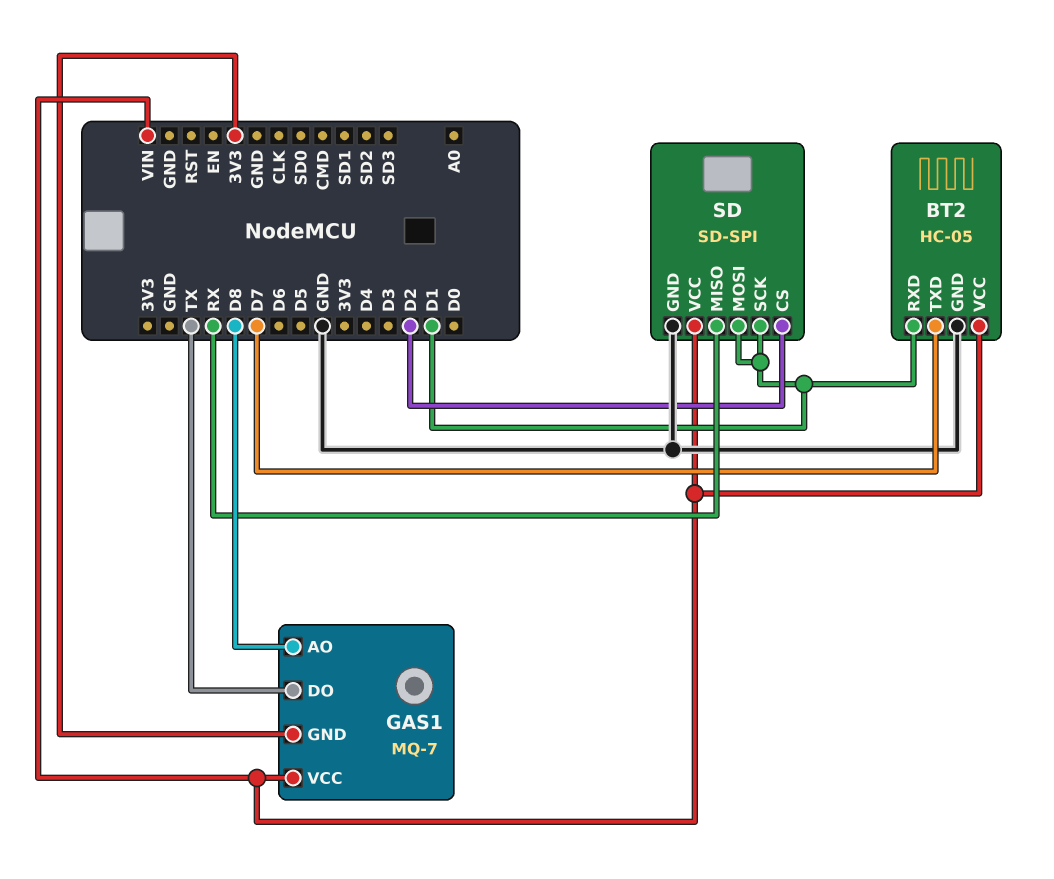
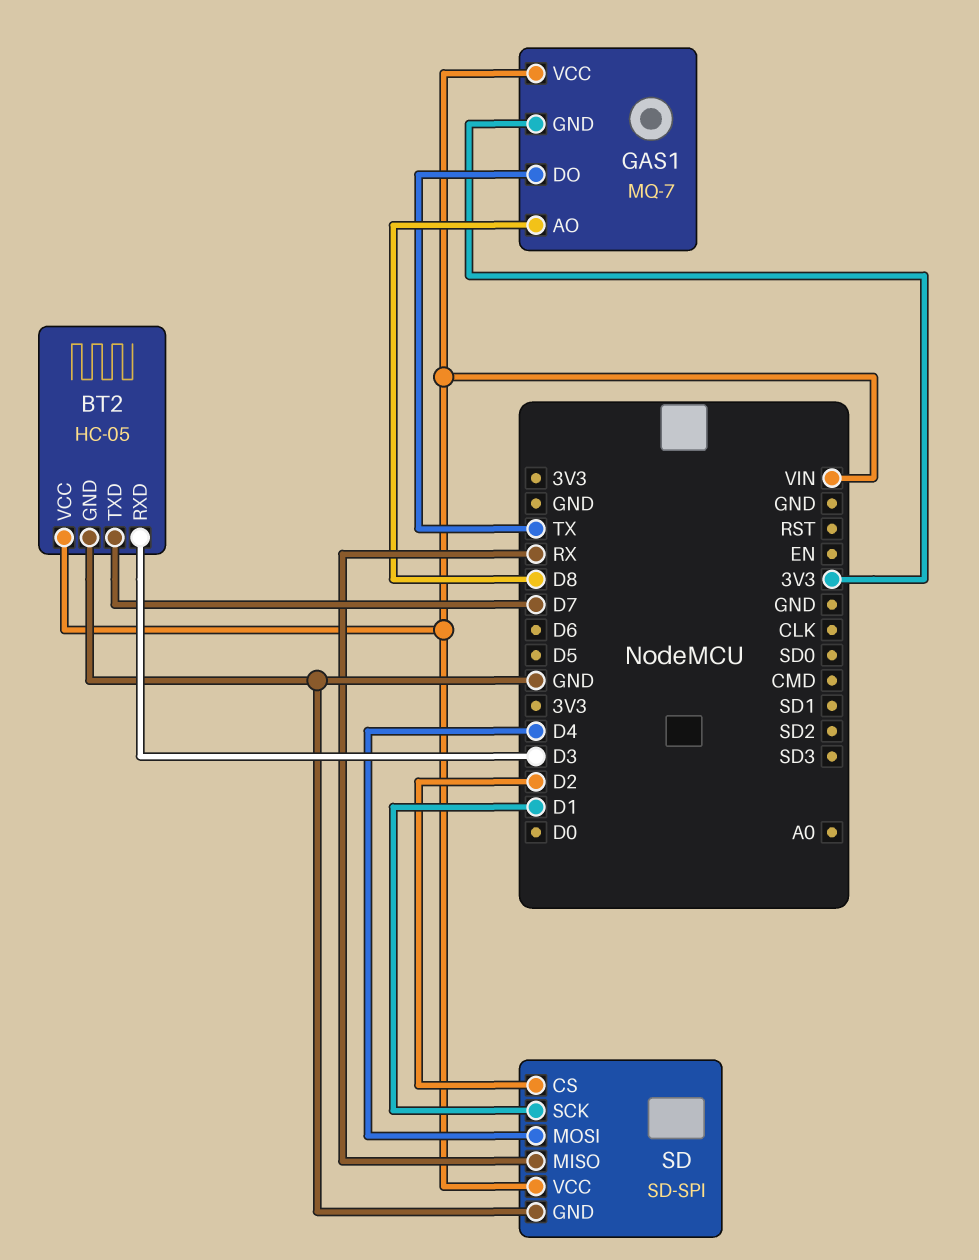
BT2 pin RXD: D1 -> D3
SD pin MOSI: D1 -> D4

